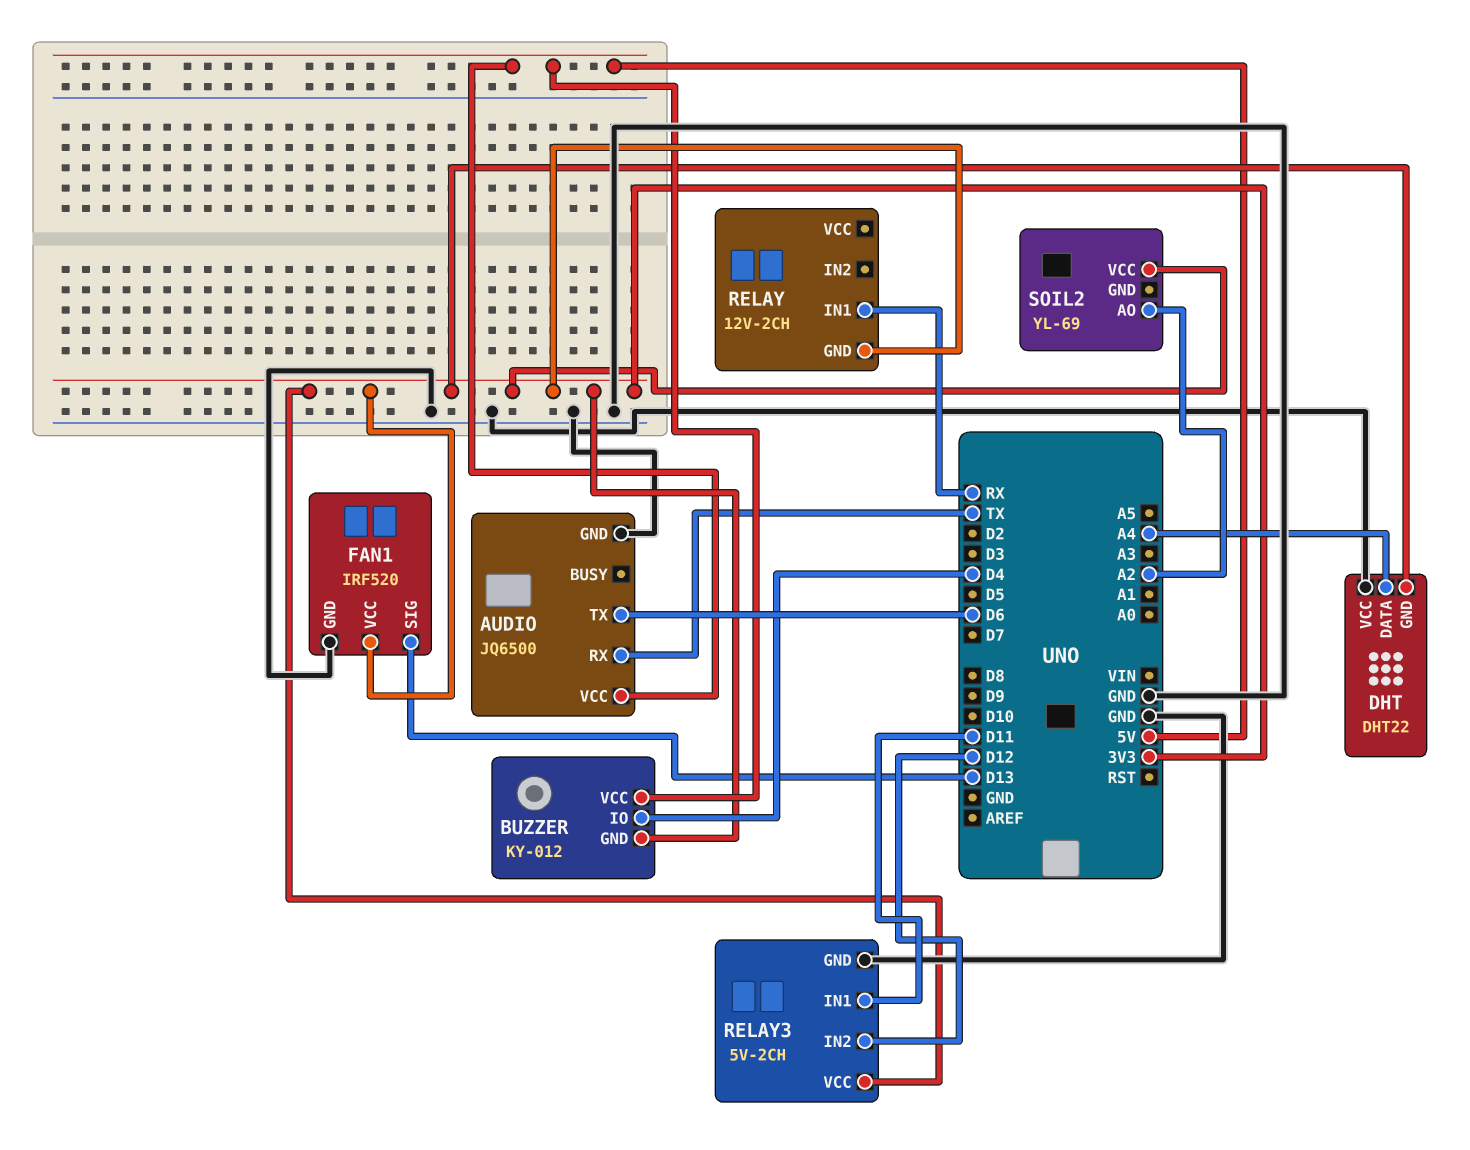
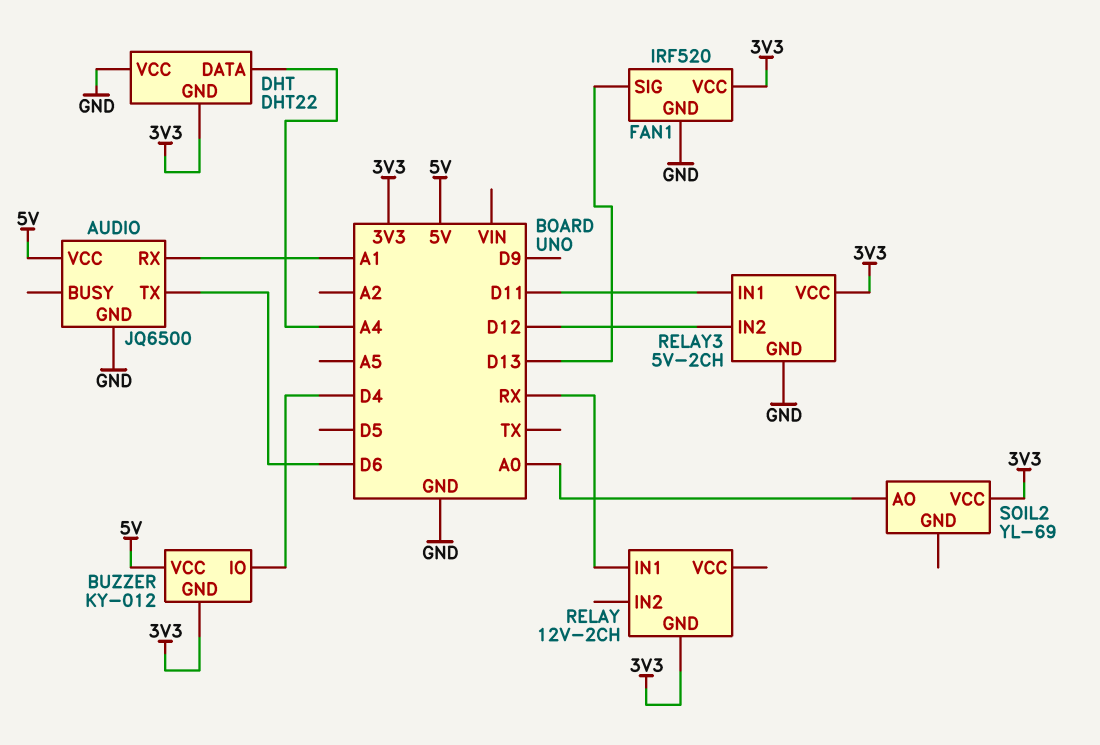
AUDIO pin RX: TX -> A1
SOIL2 pin AO: A2 -> A0

